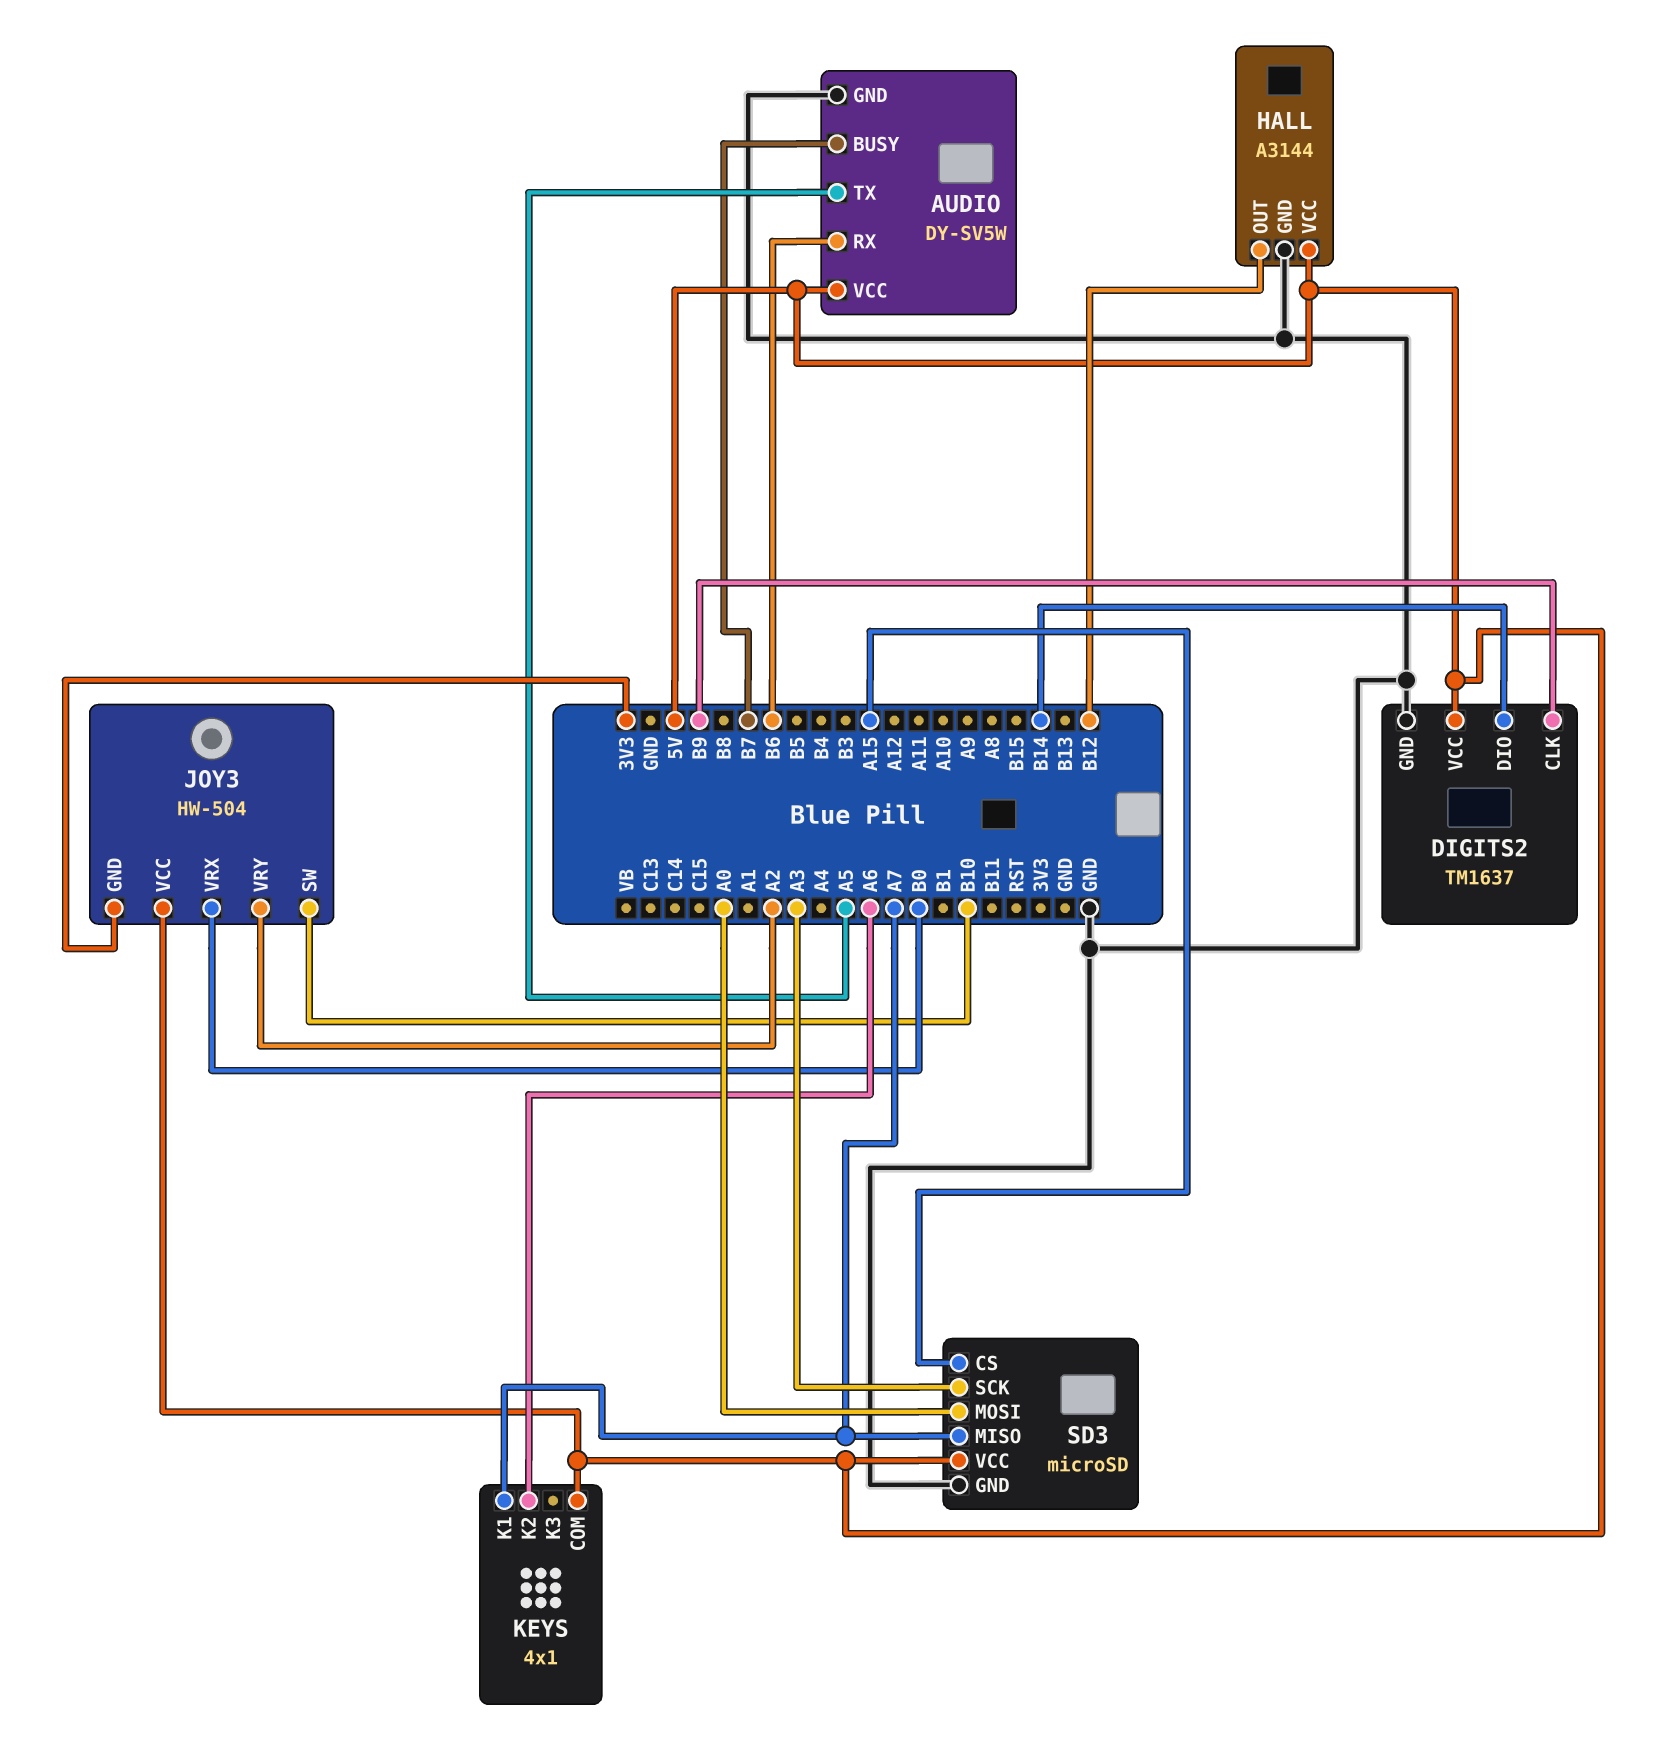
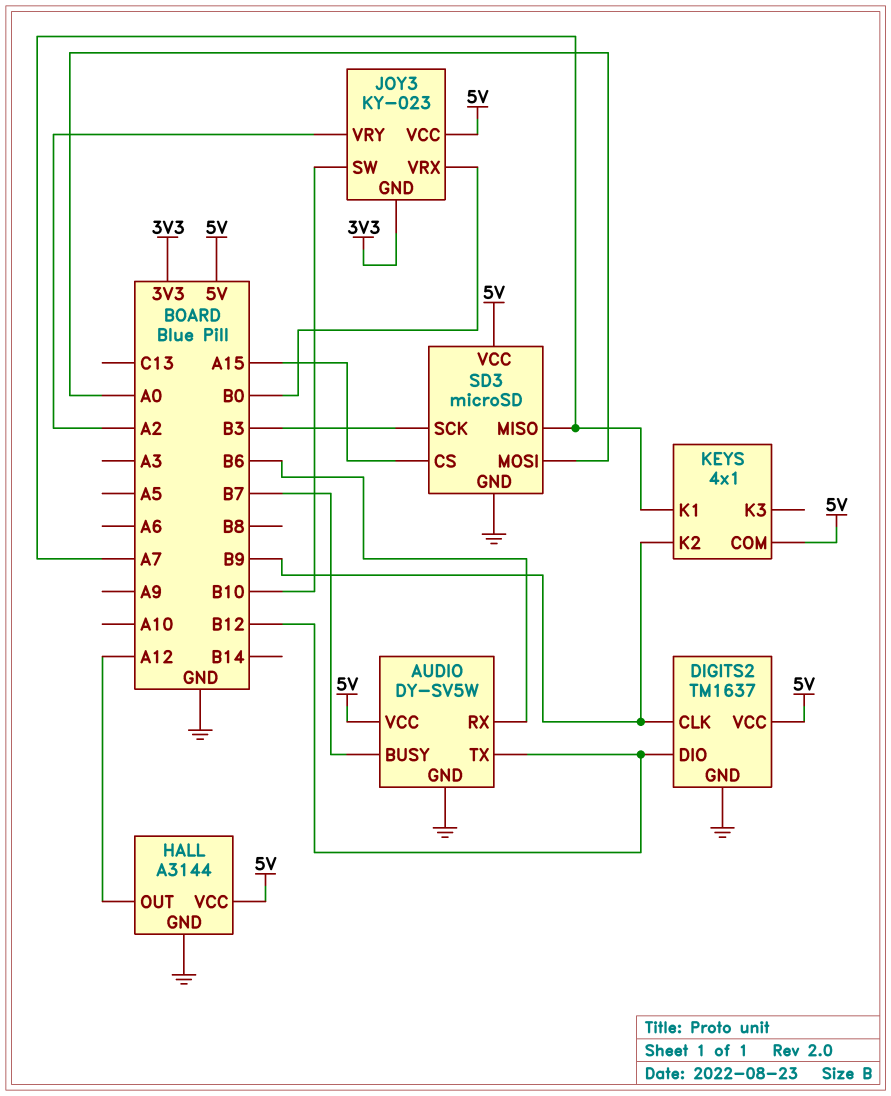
AUDIO pin TX: A5 -> B12
DIGITS2 pin DIO: B14 -> B12
HALL pin OUT: B12 -> A12
JOY3: HW-504 -> KY-023
KEYS pin K2: A6 -> B9
SD3 pin SCK: A3 -> B3

